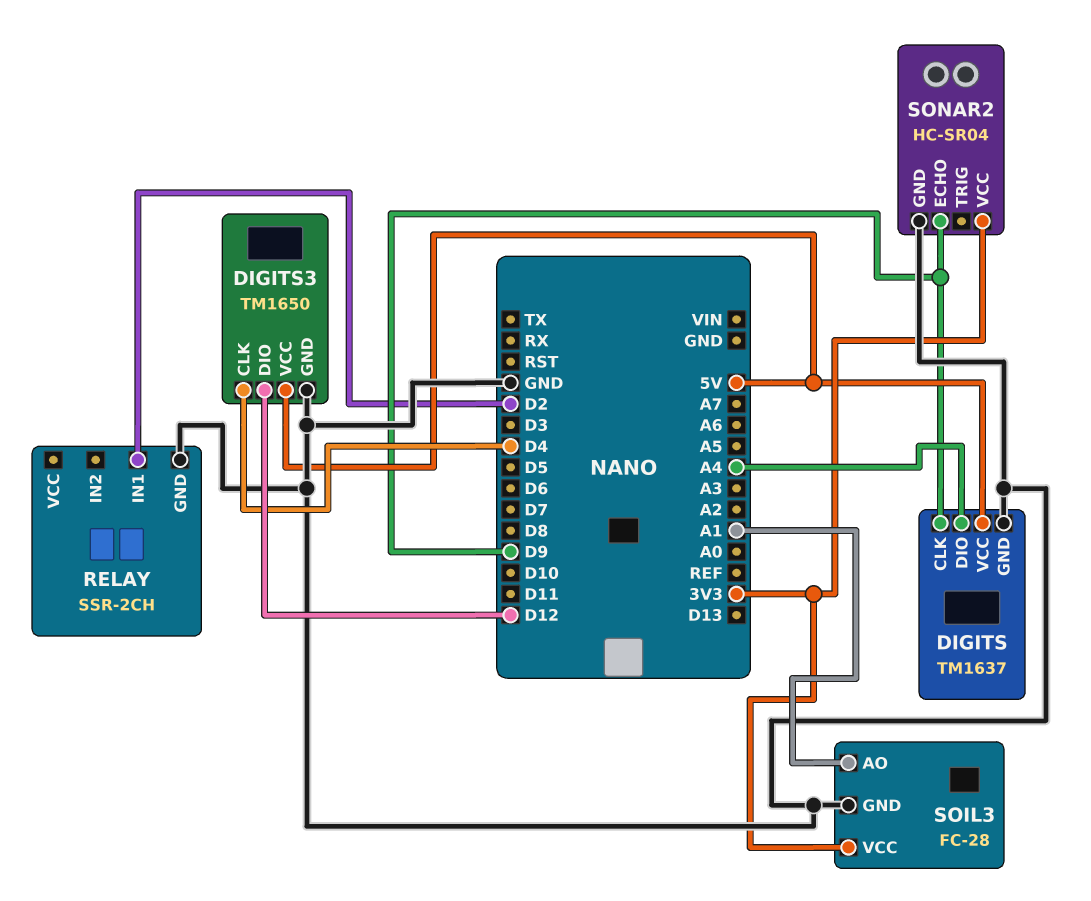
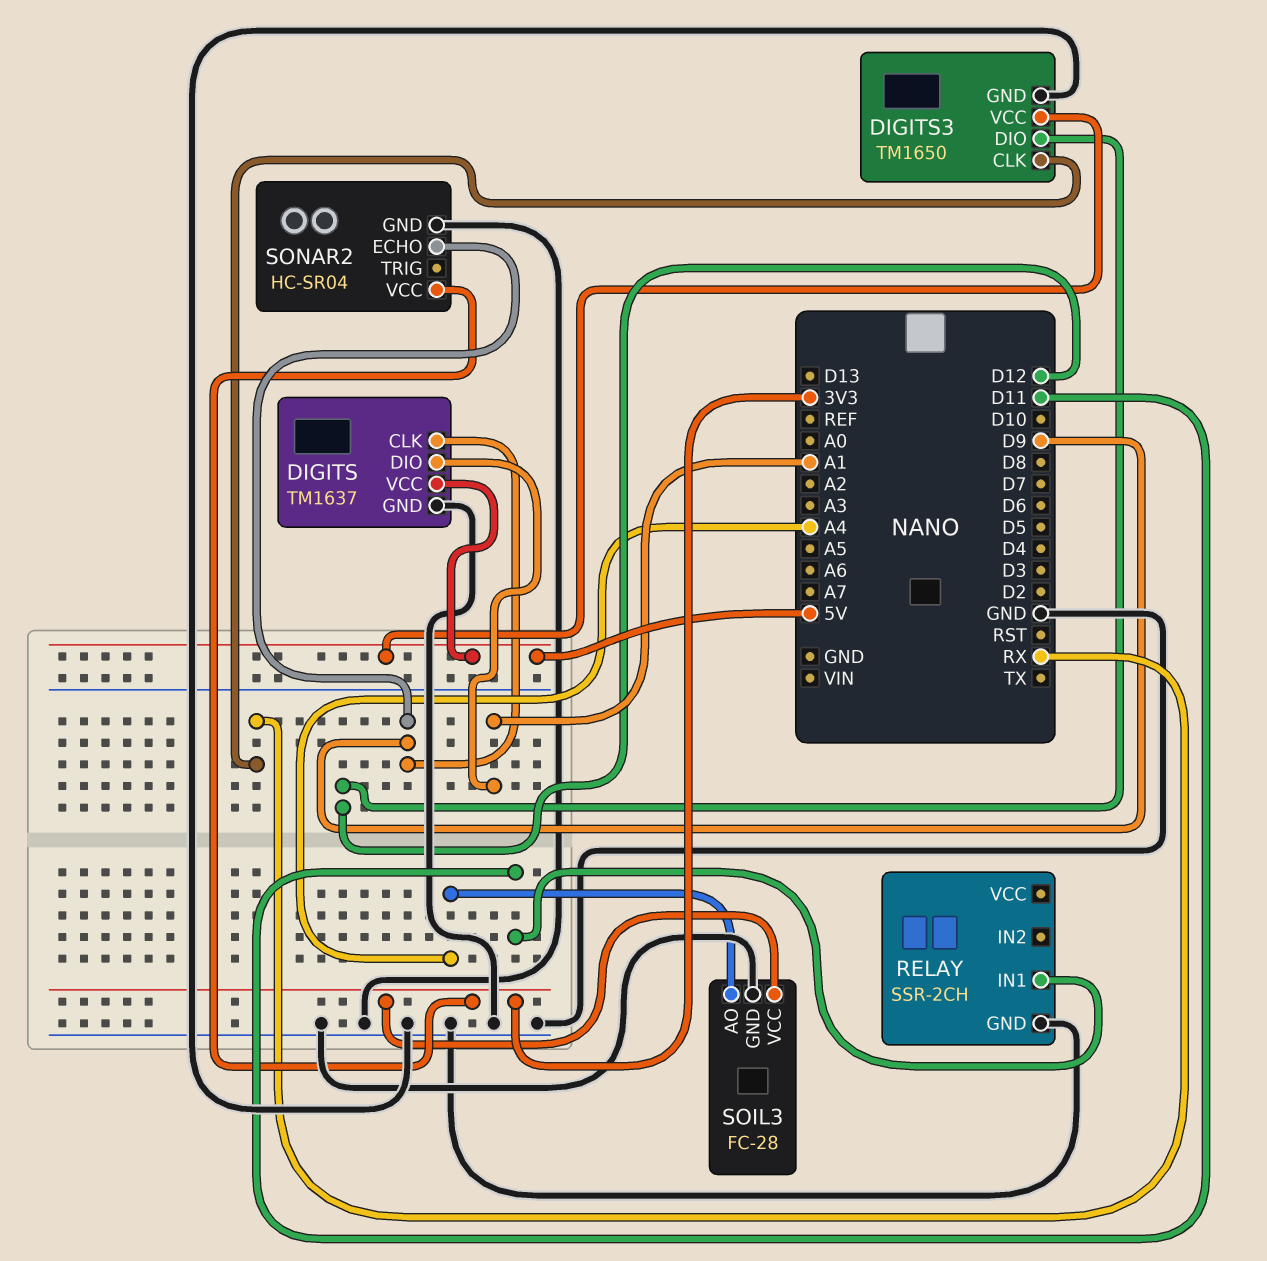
DIGITS pin DIO: A4 -> A1
DIGITS3 pin CLK: D4 -> RX
RELAY pin IN1: D2 -> D11
SOIL3 pin AO: A1 -> A4

